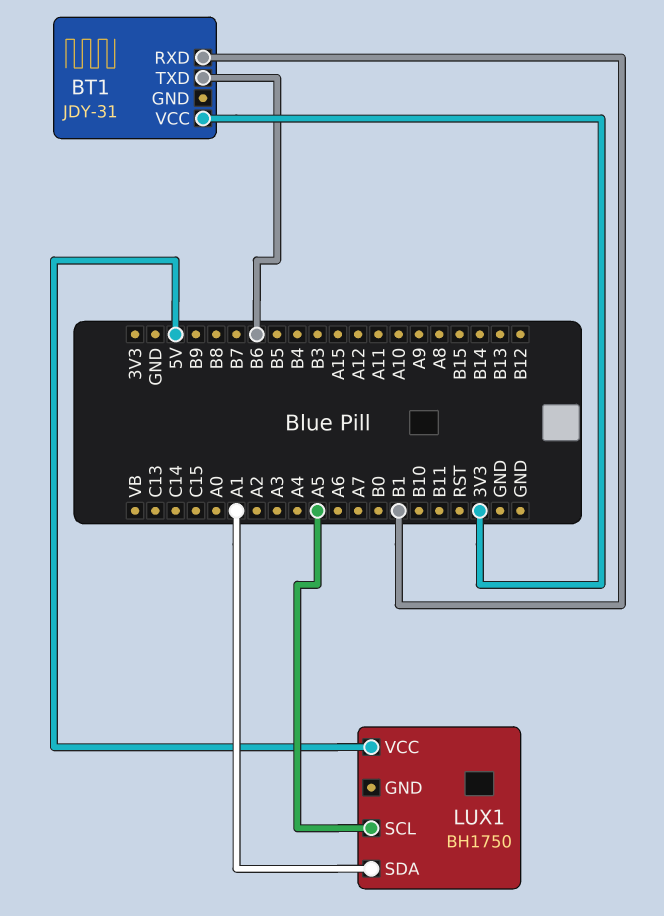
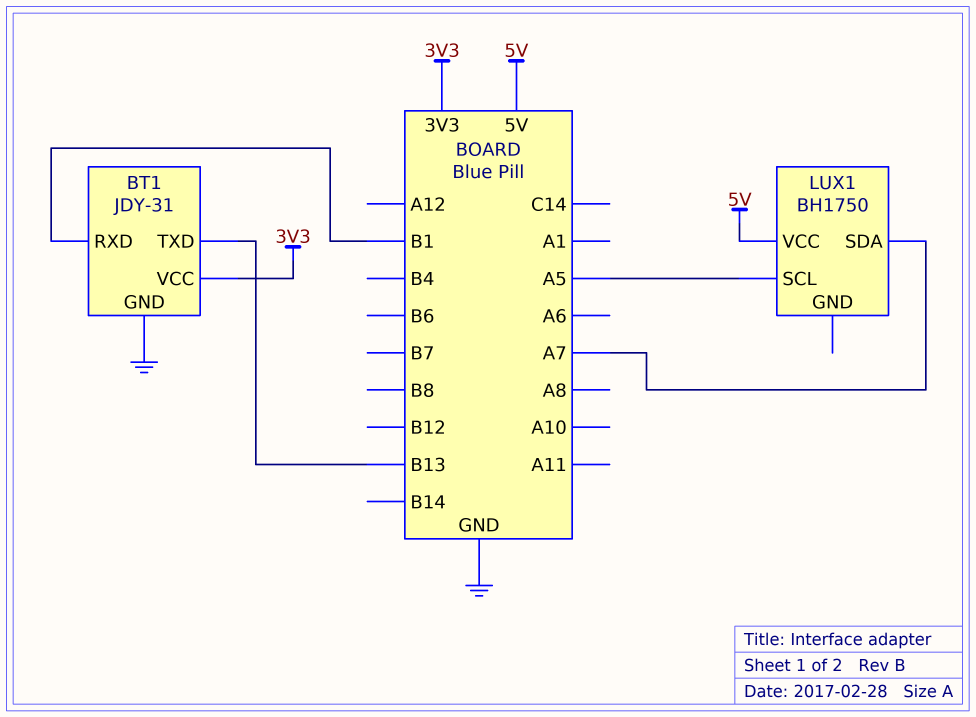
BT1 pin GND: none -> GND
BT1 pin TXD: B6 -> B13
LUX1 pin SDA: A1 -> A7

